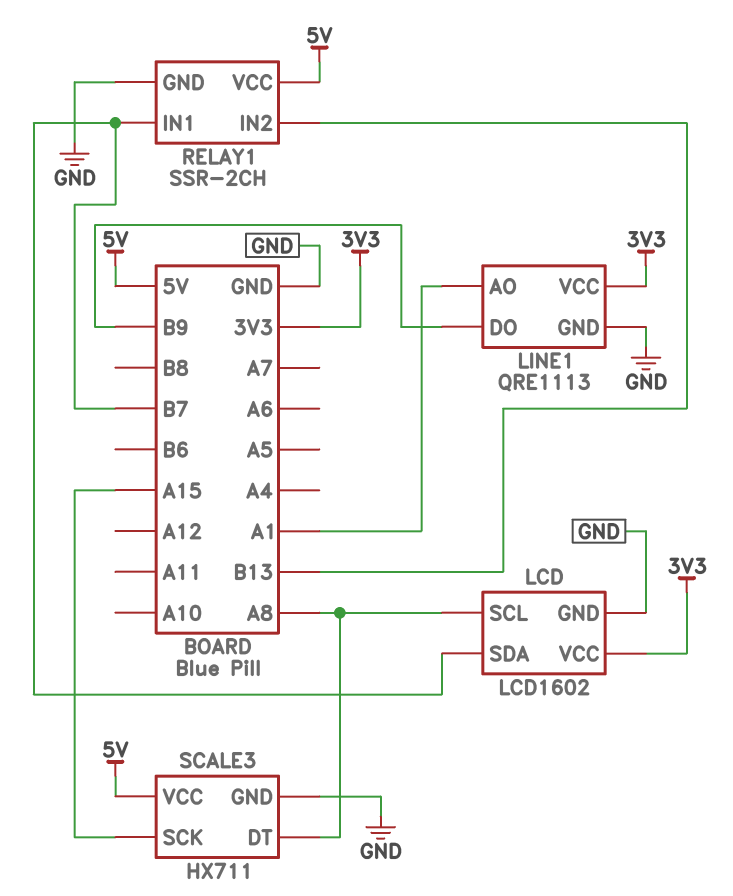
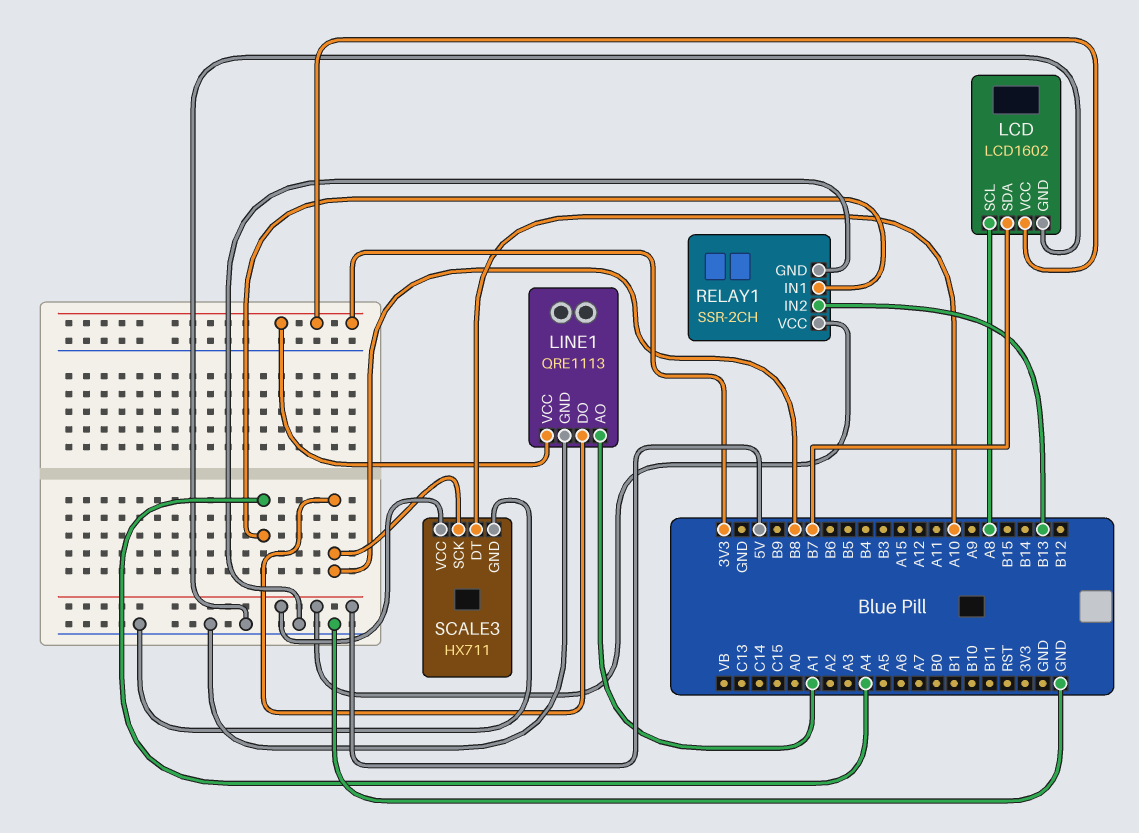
LINE1 pin DO: B9 -> B8
RELAY1 pin IN1: B7 -> A4
SCALE3 pin DT: A8 -> A10
SCALE3 pin SCK: A15 -> B8

